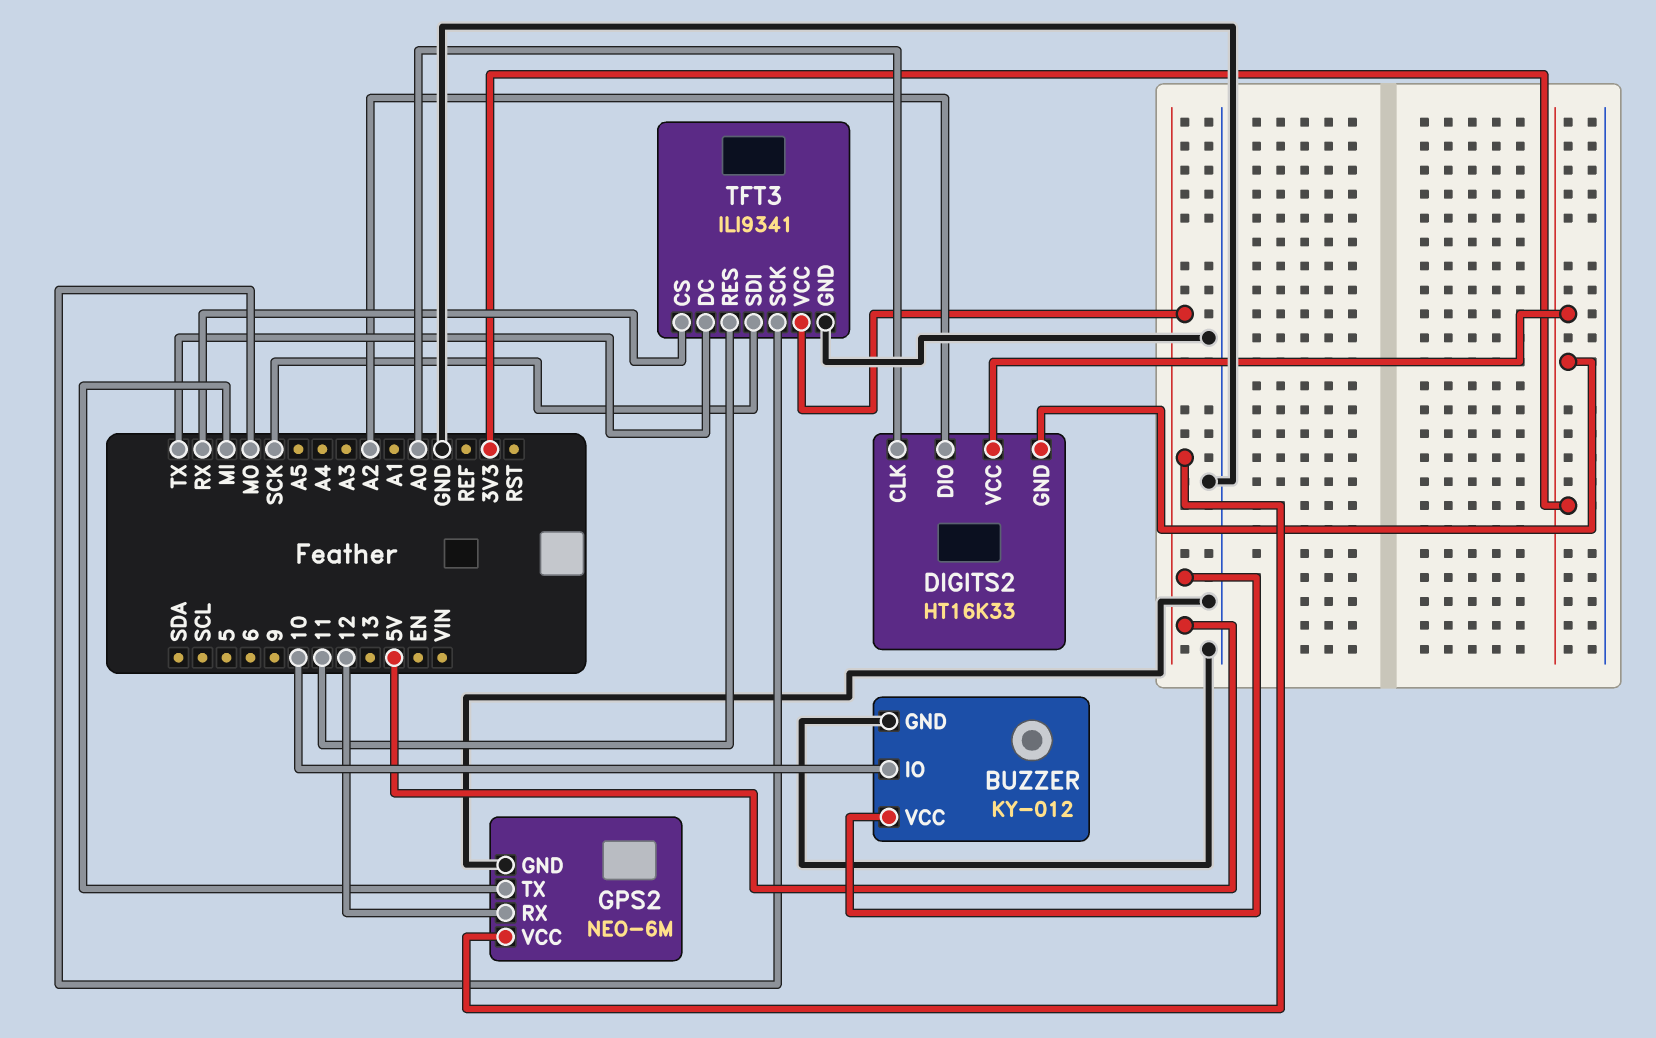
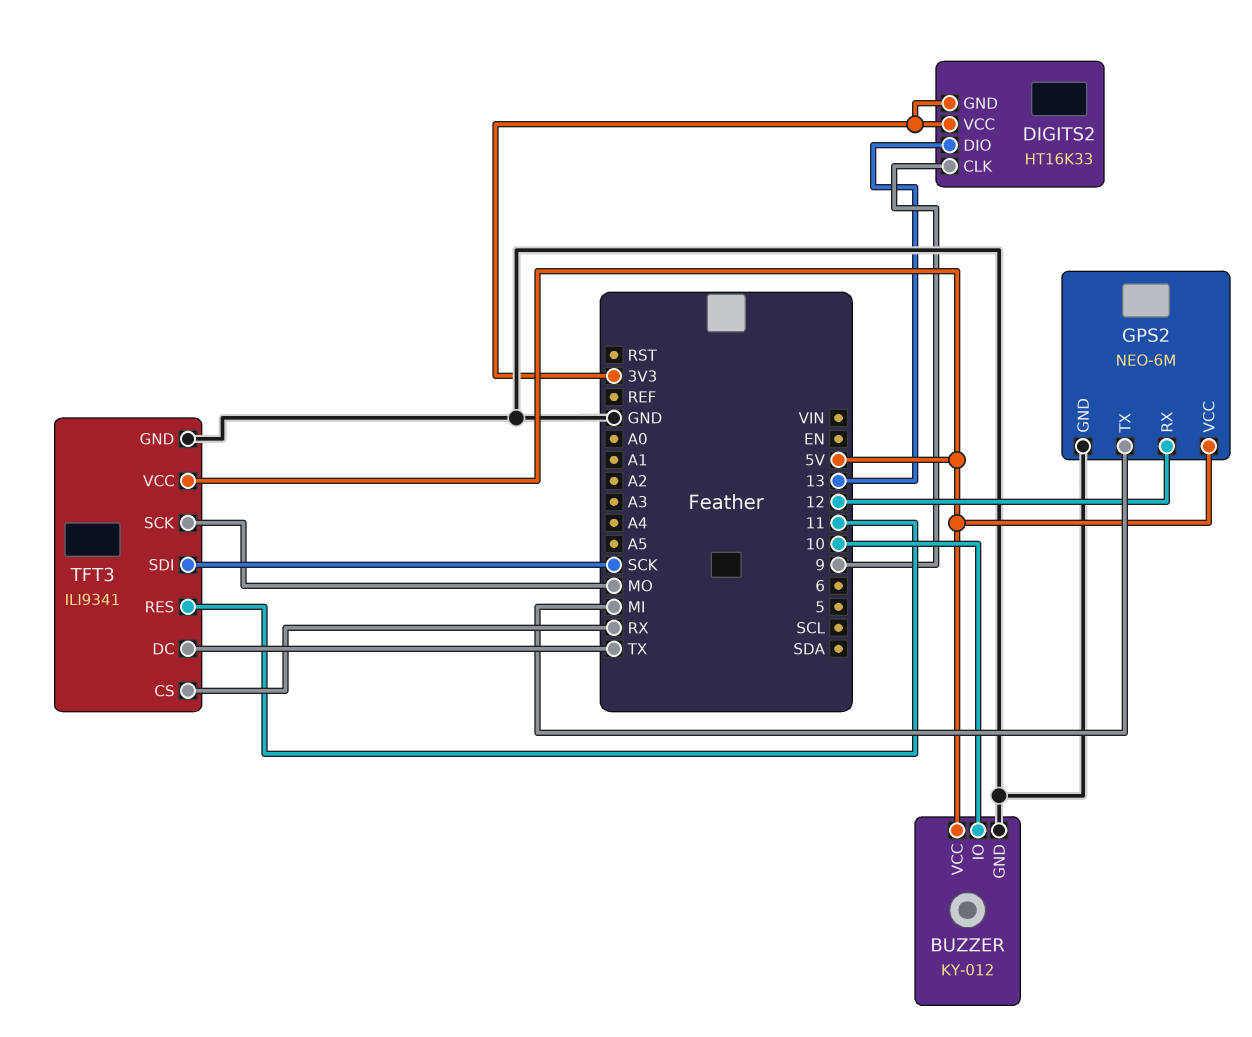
DIGITS2 pin CLK: A0 -> 9
DIGITS2 pin DIO: A2 -> 13

